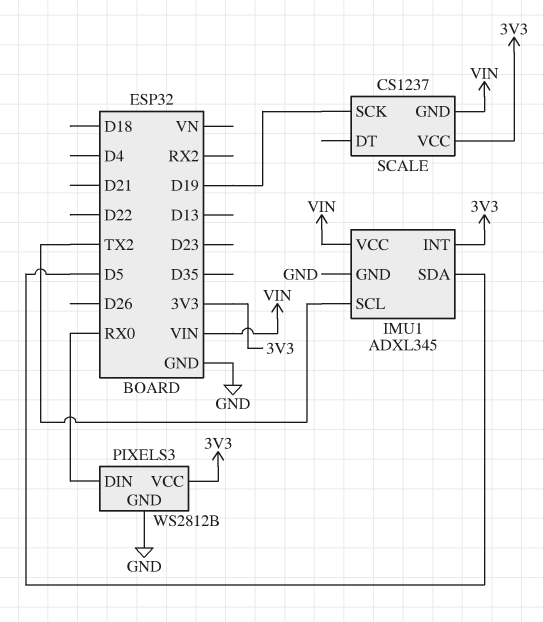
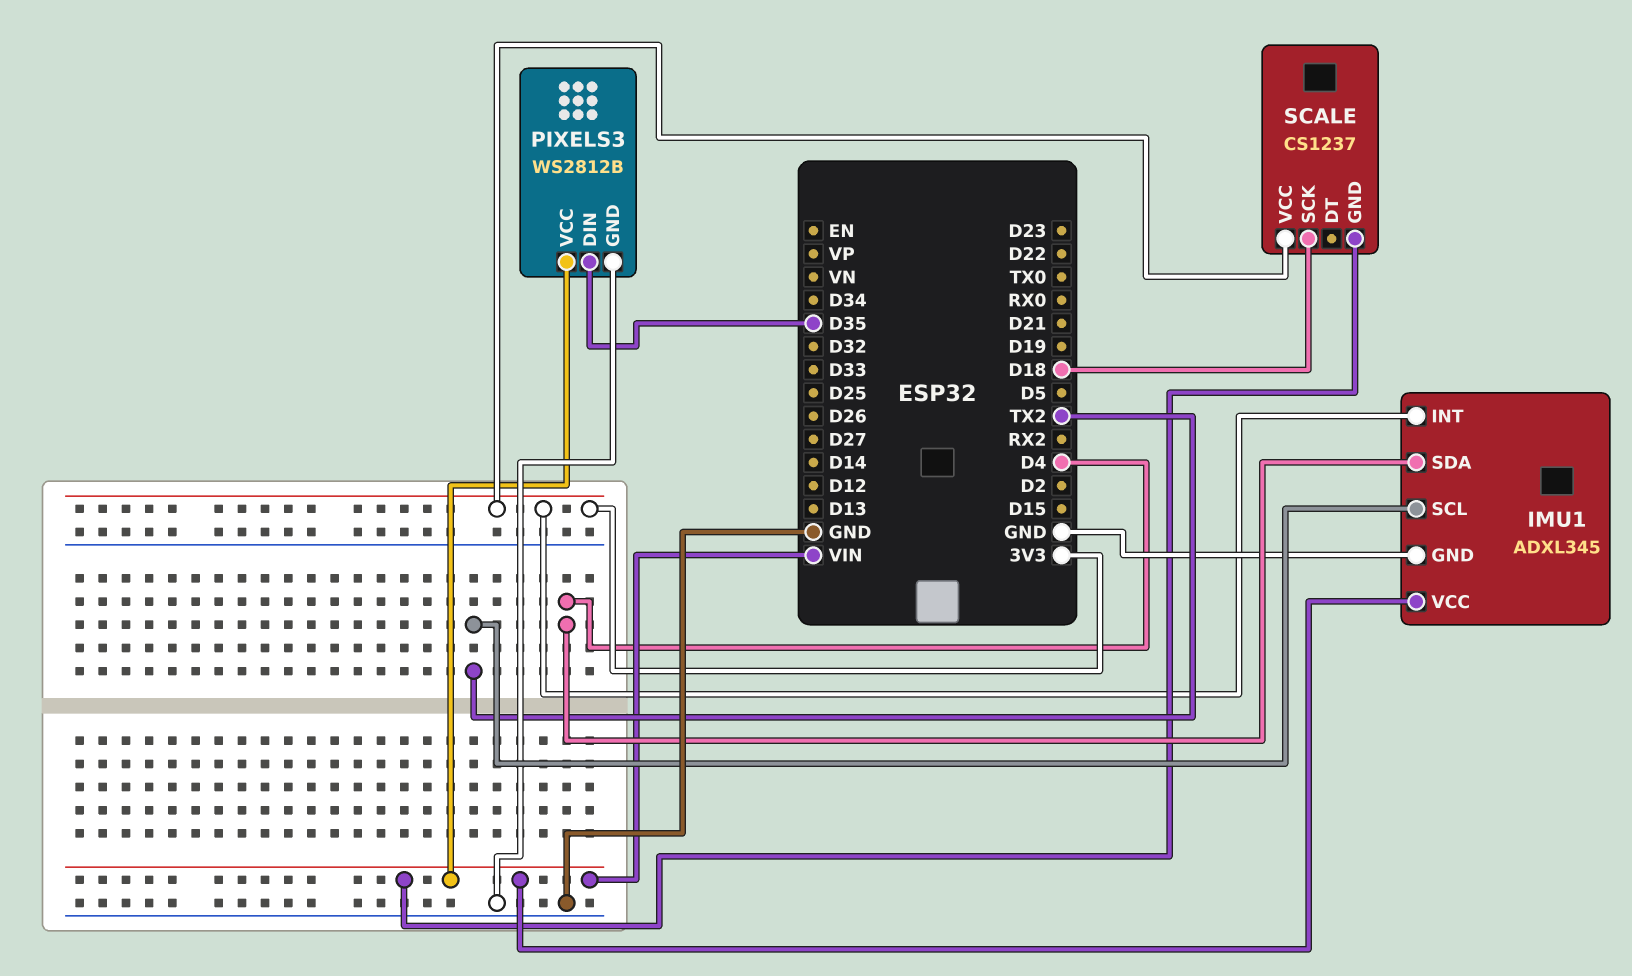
IMU1 pin SDA: D5 -> D4
PIXELS3 pin DIN: RX0 -> D35
PIXELS3 pin VCC: 3V3 -> VIN
SCALE pin SCK: D19 -> D18

